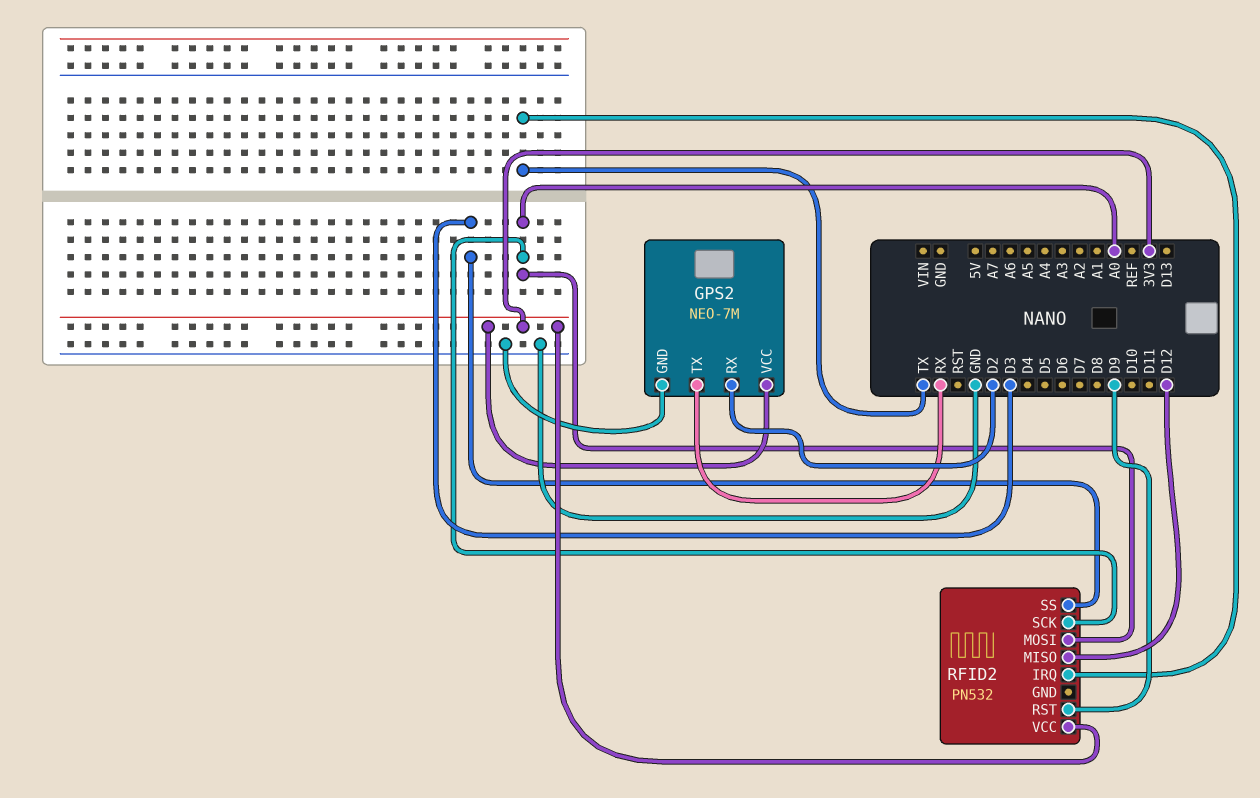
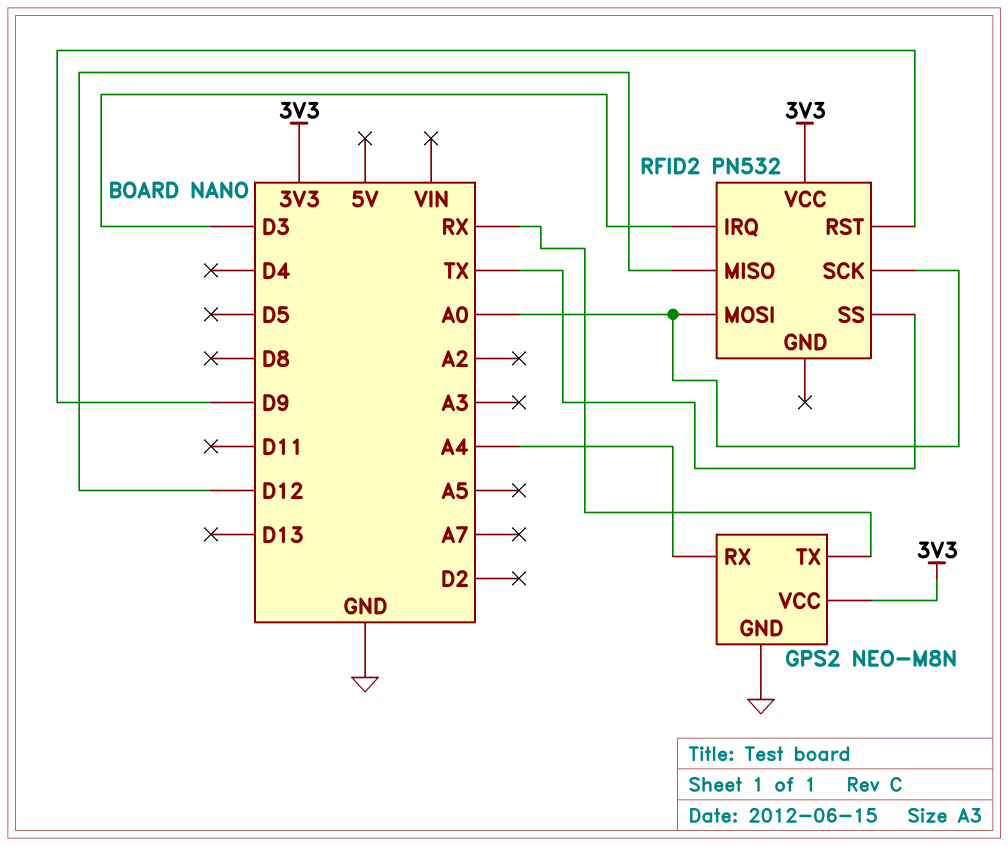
GPS2: NEO-7M -> NEO-M8N
GPS2 pin RX: D2 -> A4
RFID2 pin IRQ: TX -> D3
RFID2 pin SS: D3 -> TX

